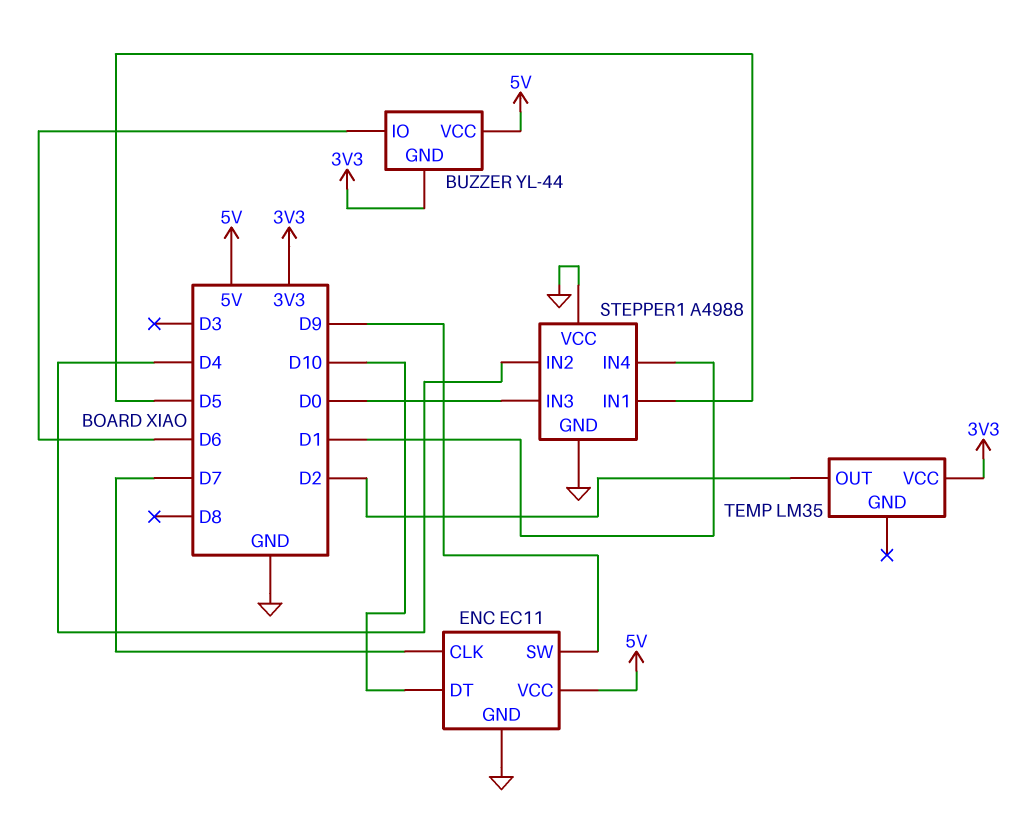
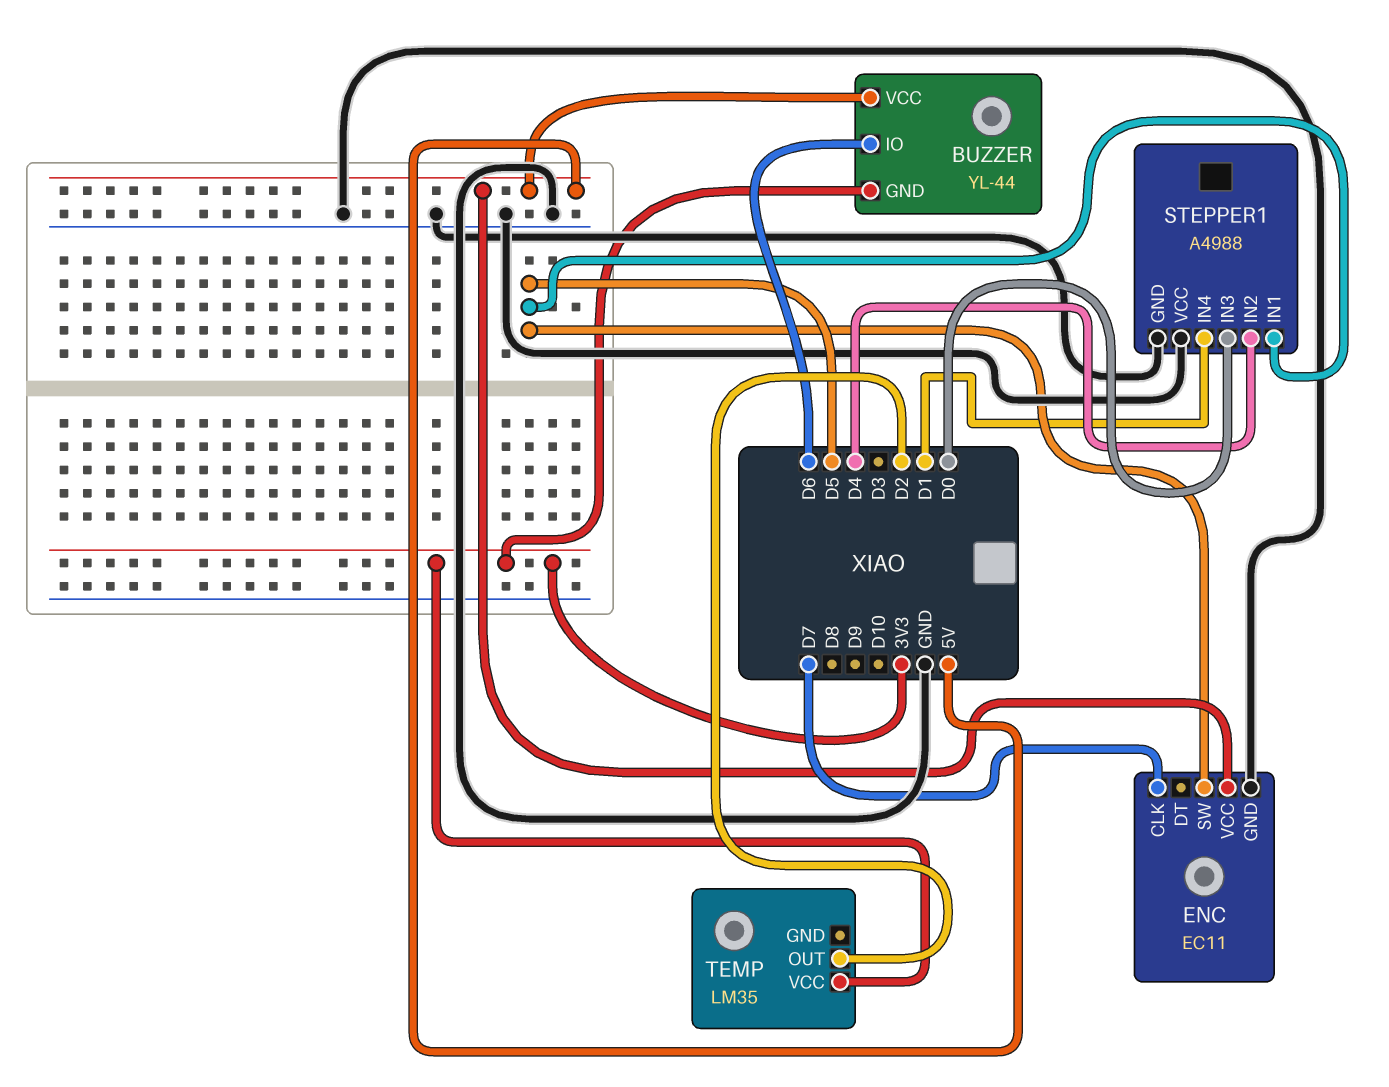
ENC pin DT: D10 -> none
ENC pin SW: D9 -> D5

